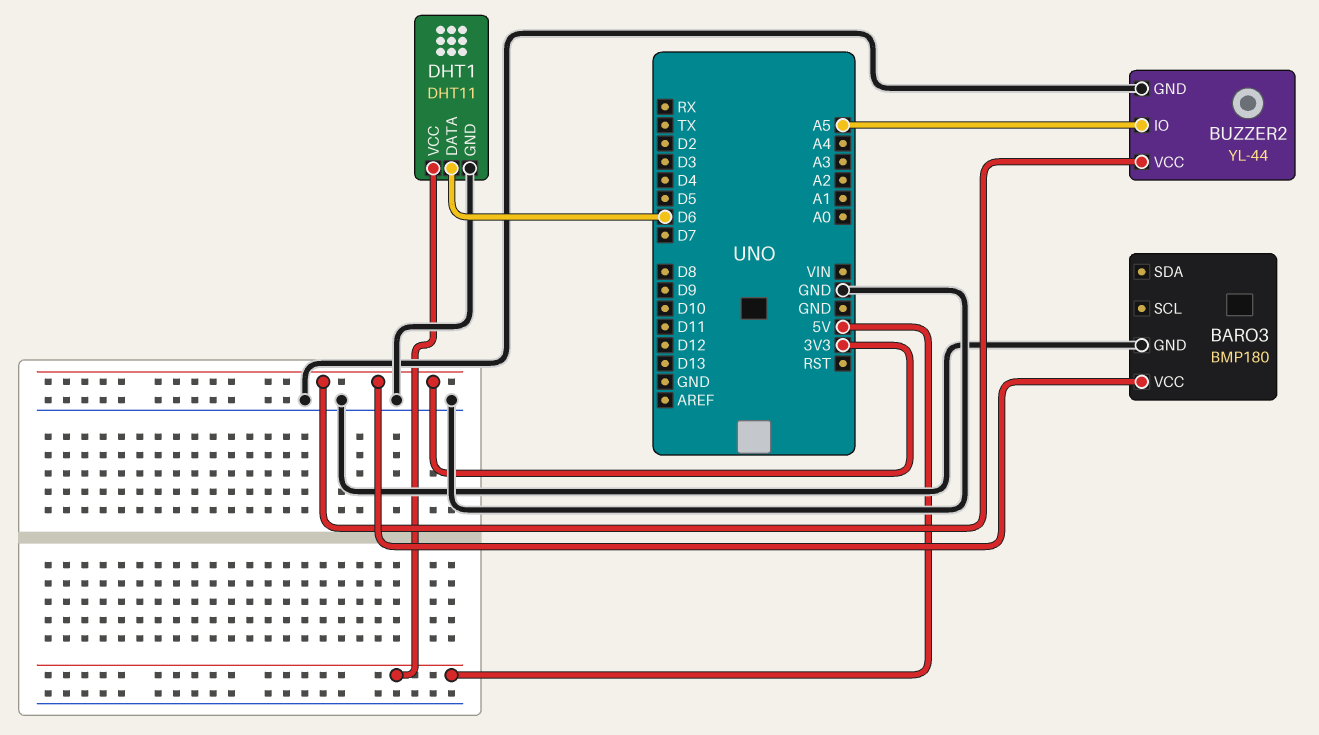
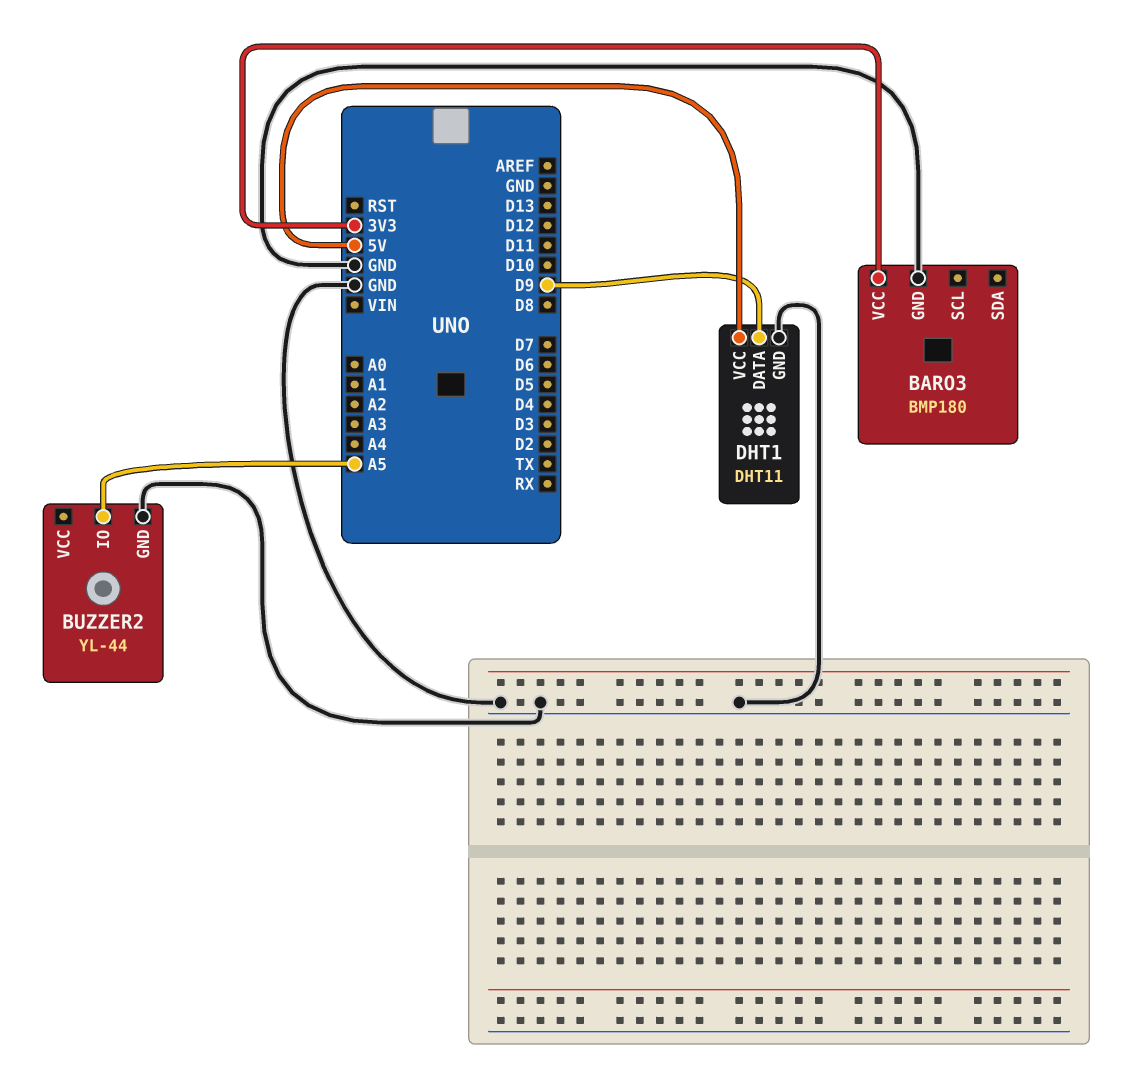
BUZZER2 pin VCC: 3V3 -> none
DHT1 pin DATA: D6 -> D9

